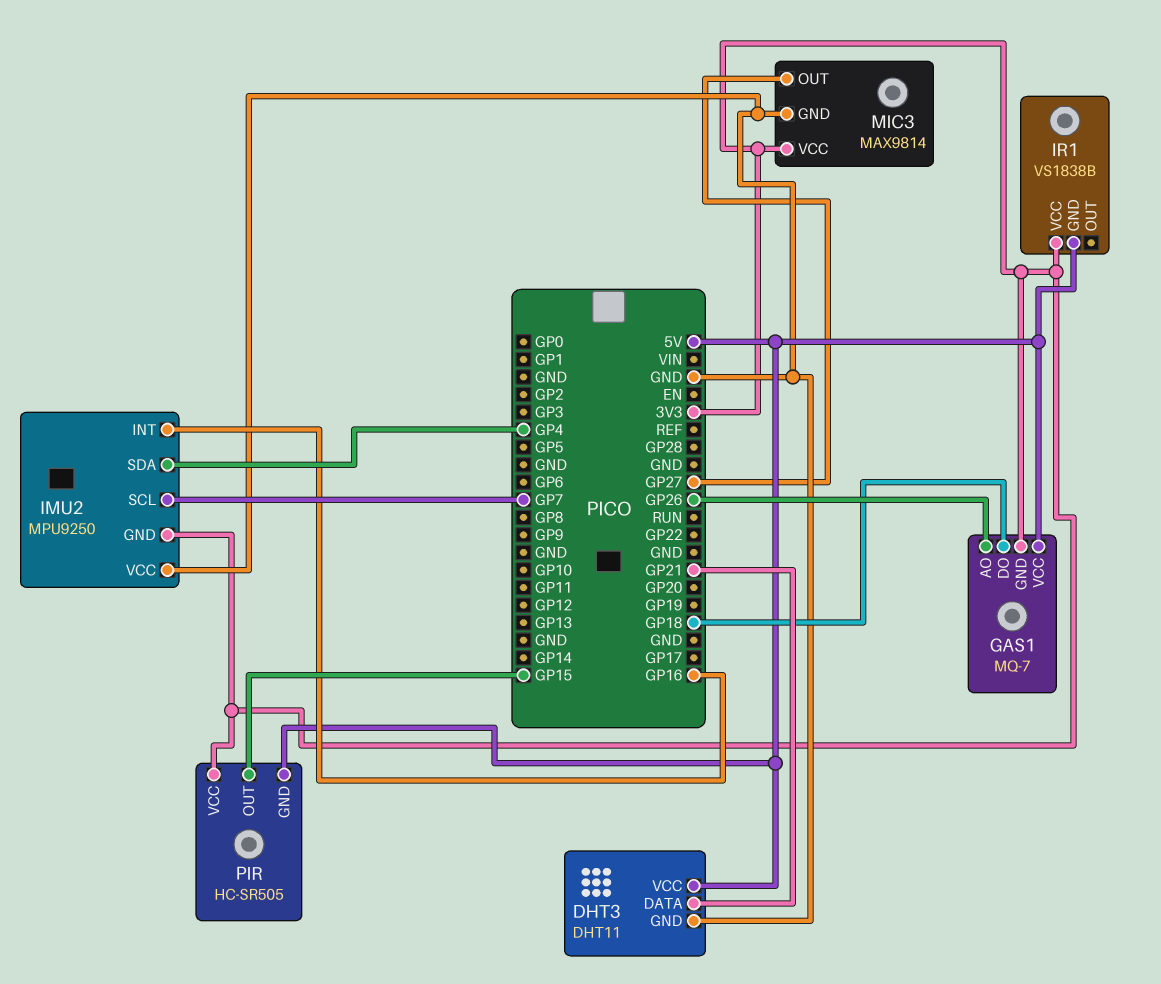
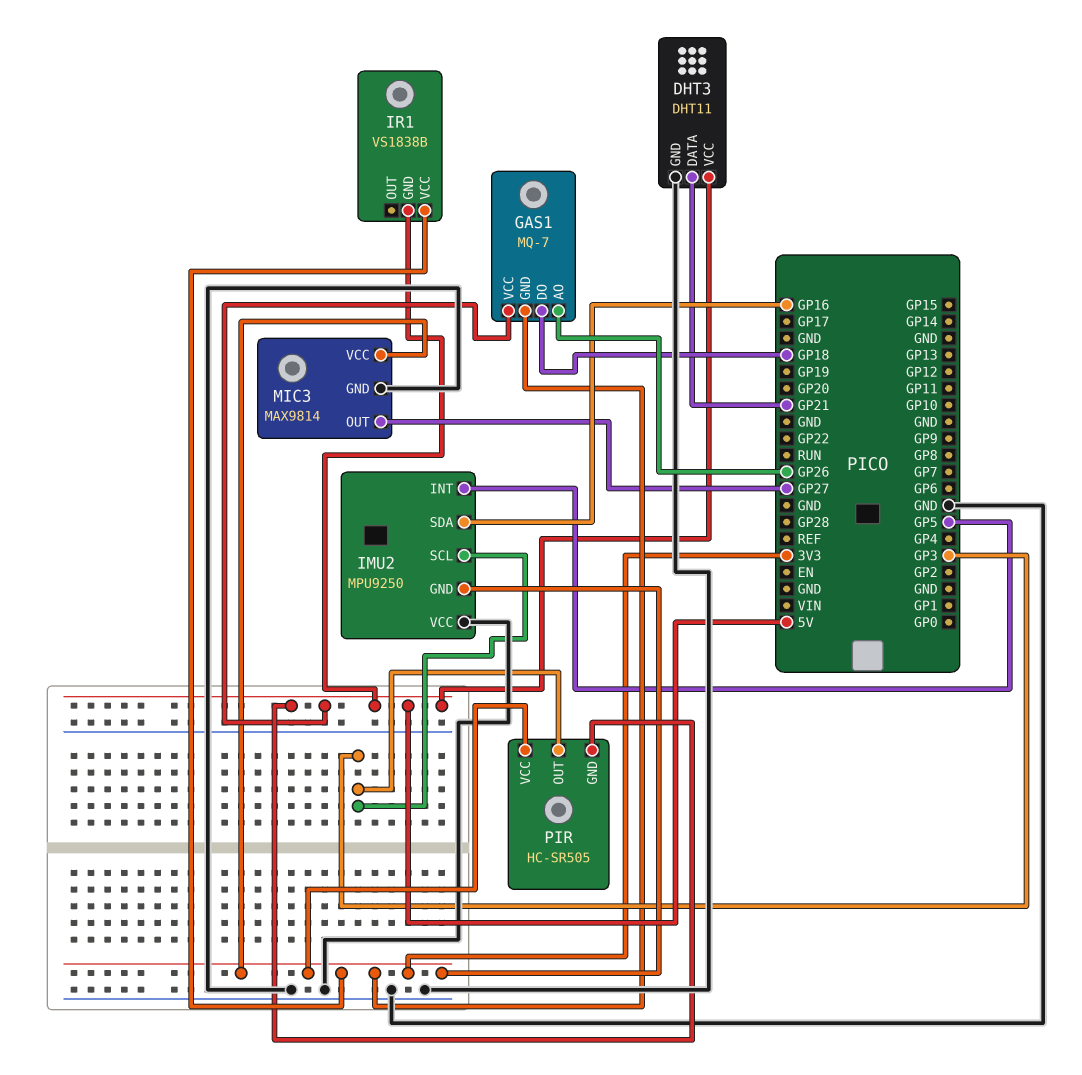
IMU2 pin INT: GP16 -> GP5
IMU2 pin SCL: GP7 -> GP3
IMU2 pin SDA: GP4 -> GP16
PIR pin OUT: GP15 -> GP3

